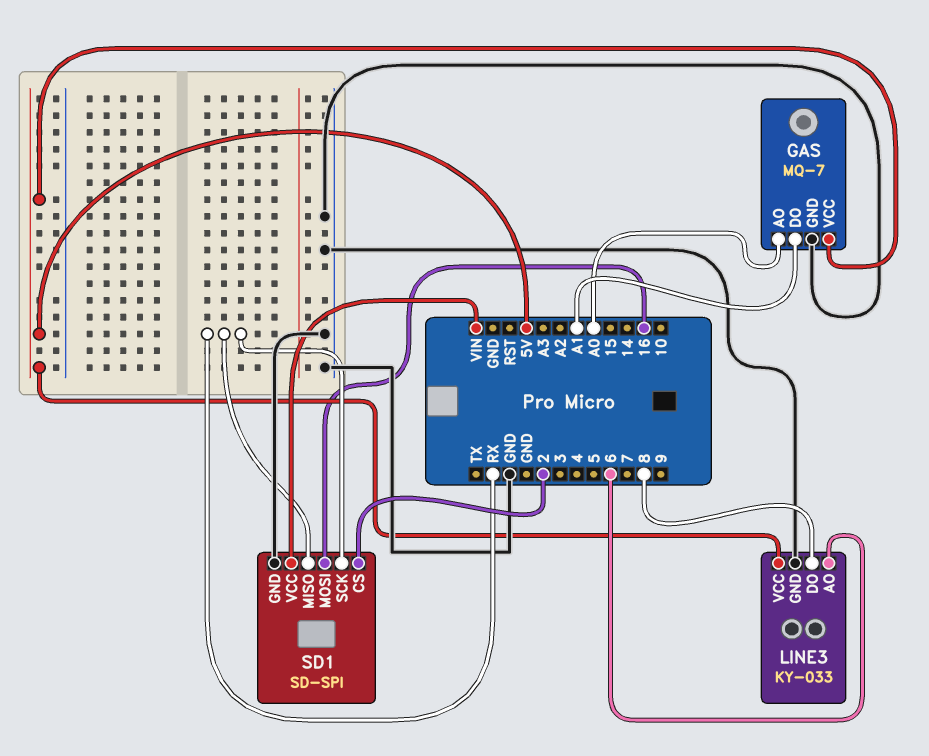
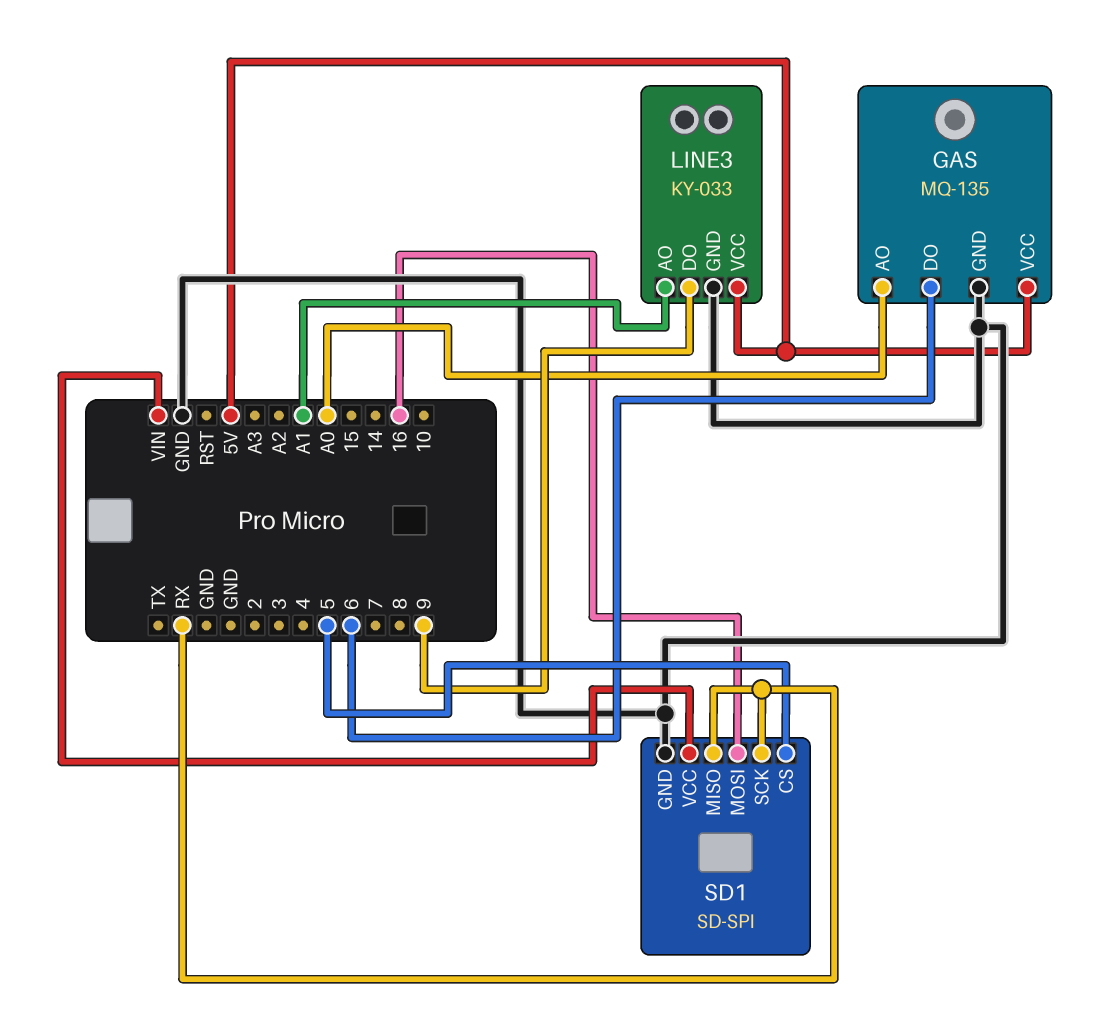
GAS: MQ-7 -> MQ-135
GAS pin DO: A1 -> 6
LINE3 pin AO: 6 -> A1
LINE3 pin DO: 8 -> 9
SD1 pin CS: 2 -> 5

